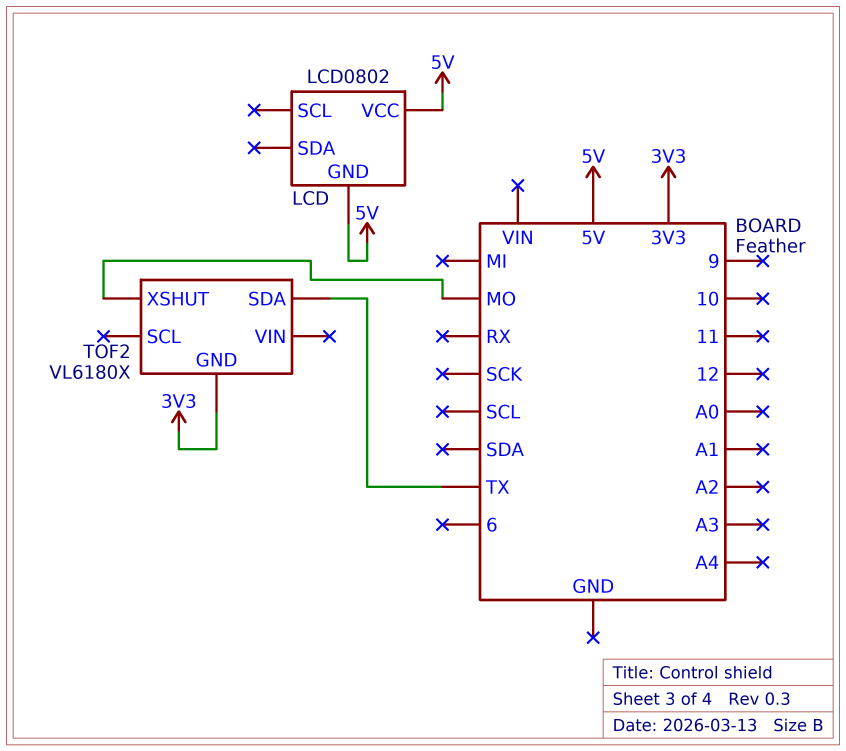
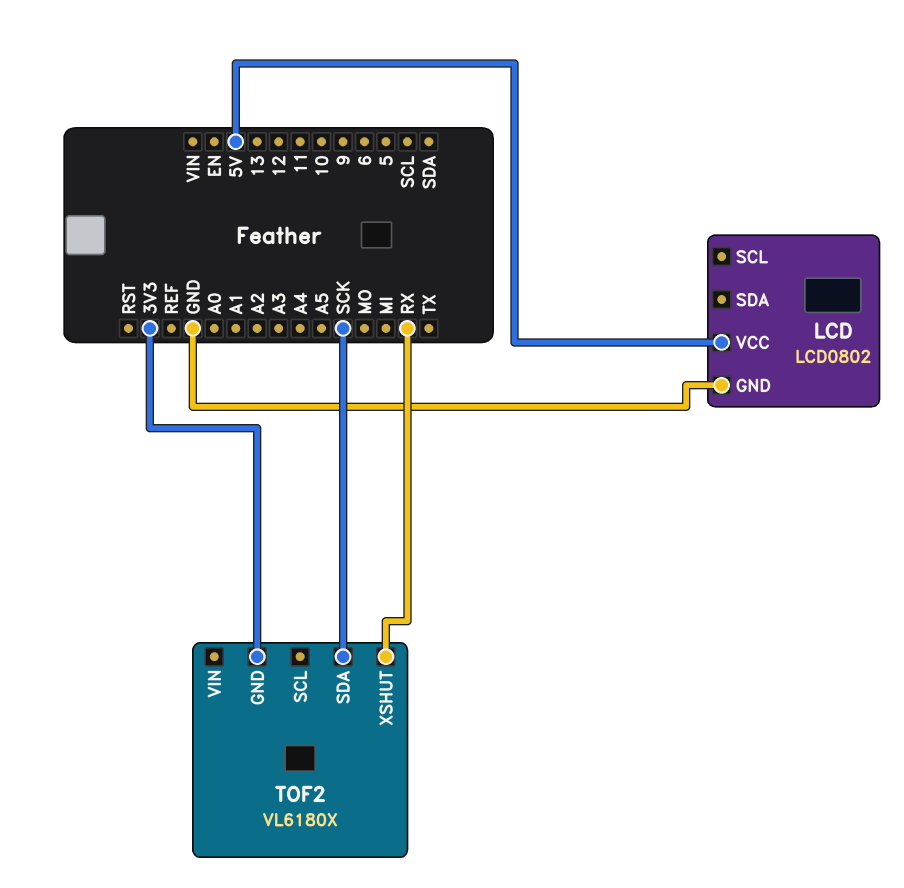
LCD pin GND: 5V -> GND
TOF2 pin SDA: TX -> SCK
TOF2 pin XSHUT: MO -> RX

